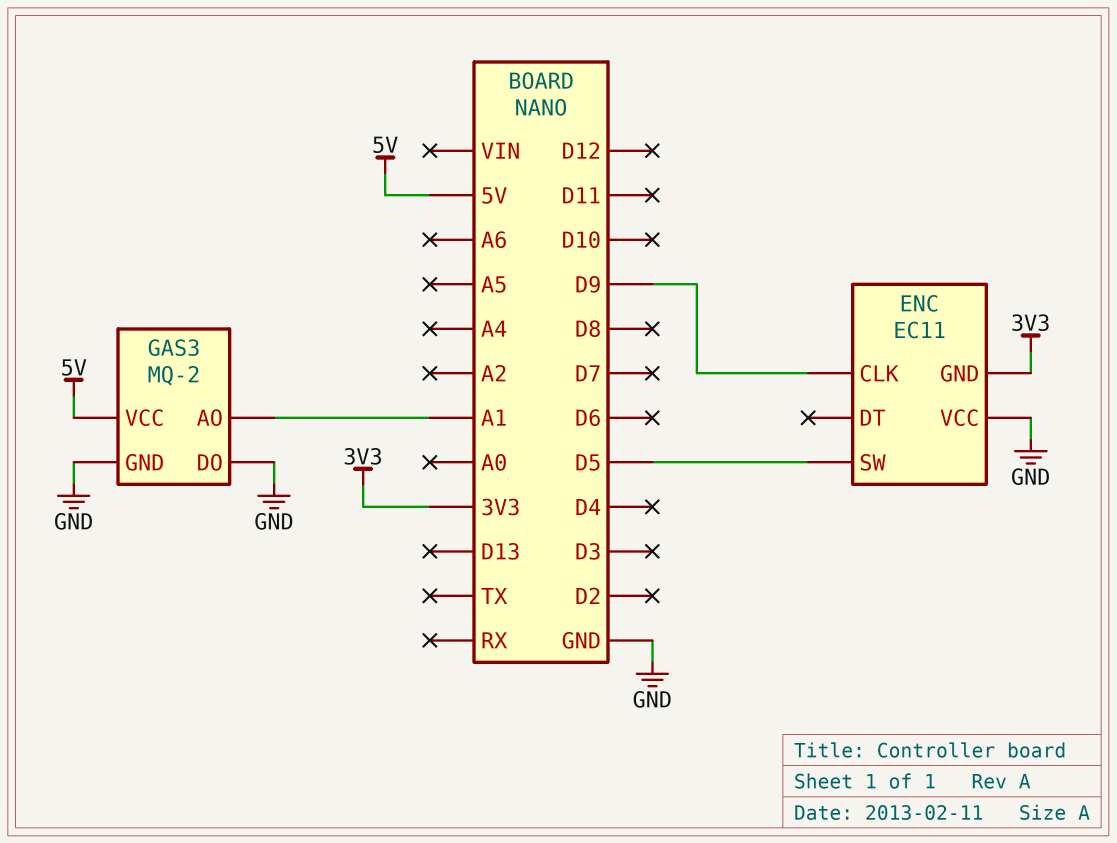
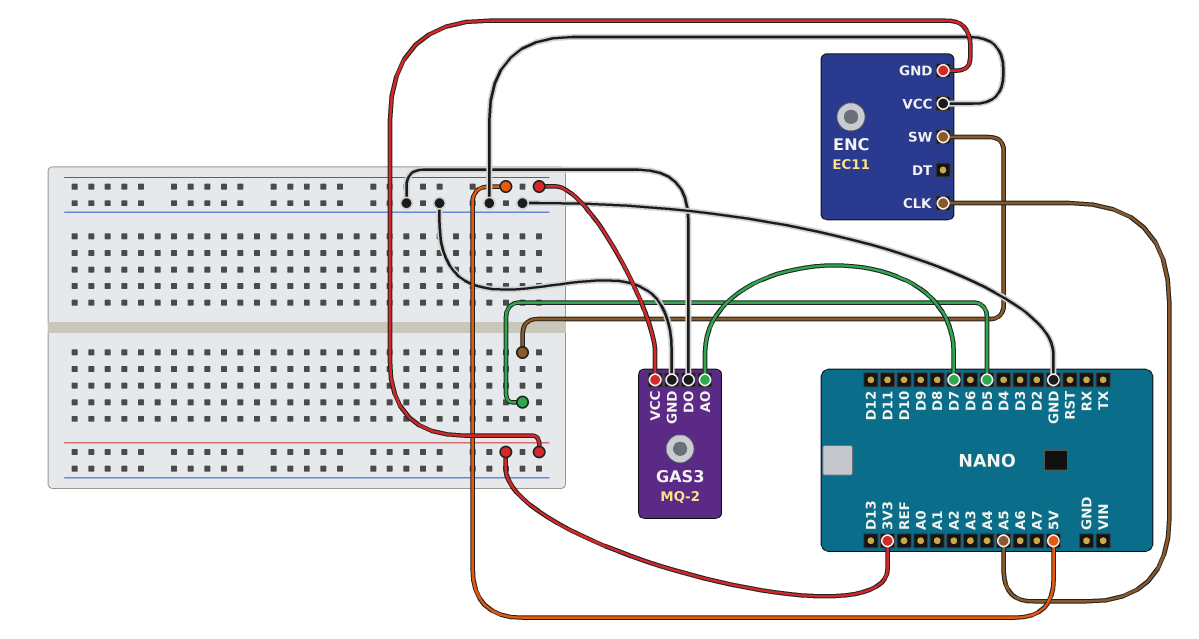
ENC pin CLK: D9 -> A5
GAS3 pin AO: A1 -> D7

